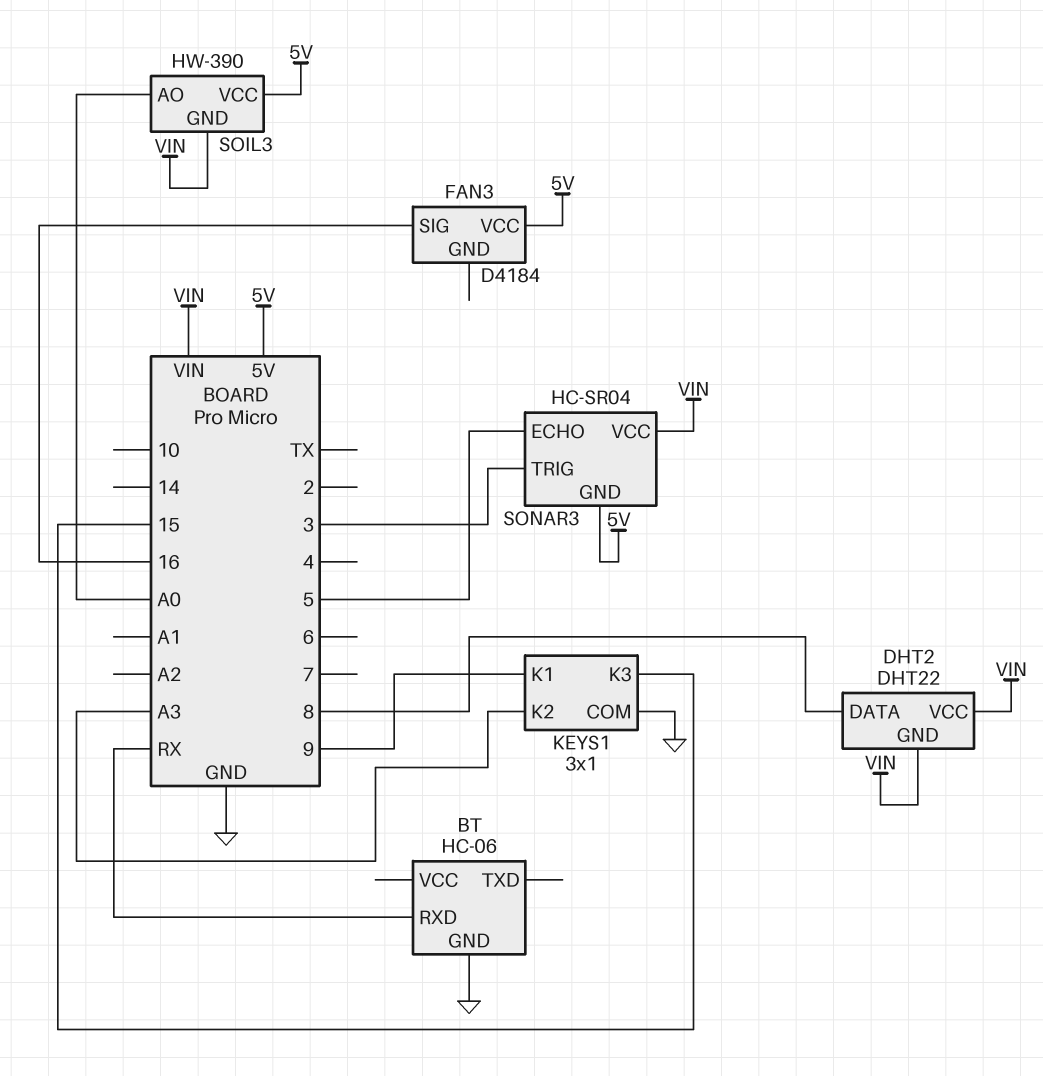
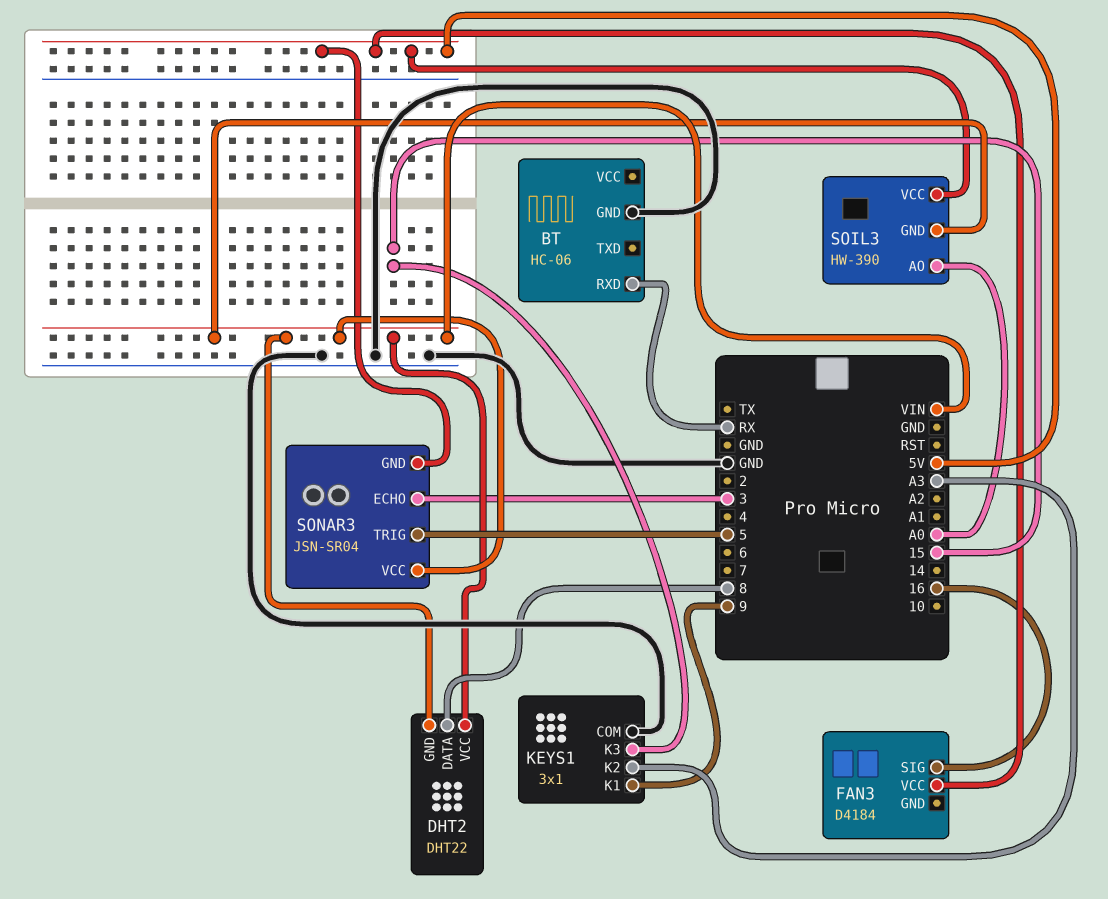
SONAR3: HC-SR04 -> JSN-SR04
SONAR3 pin ECHO: 5 -> 3
SONAR3 pin TRIG: 3 -> 5

